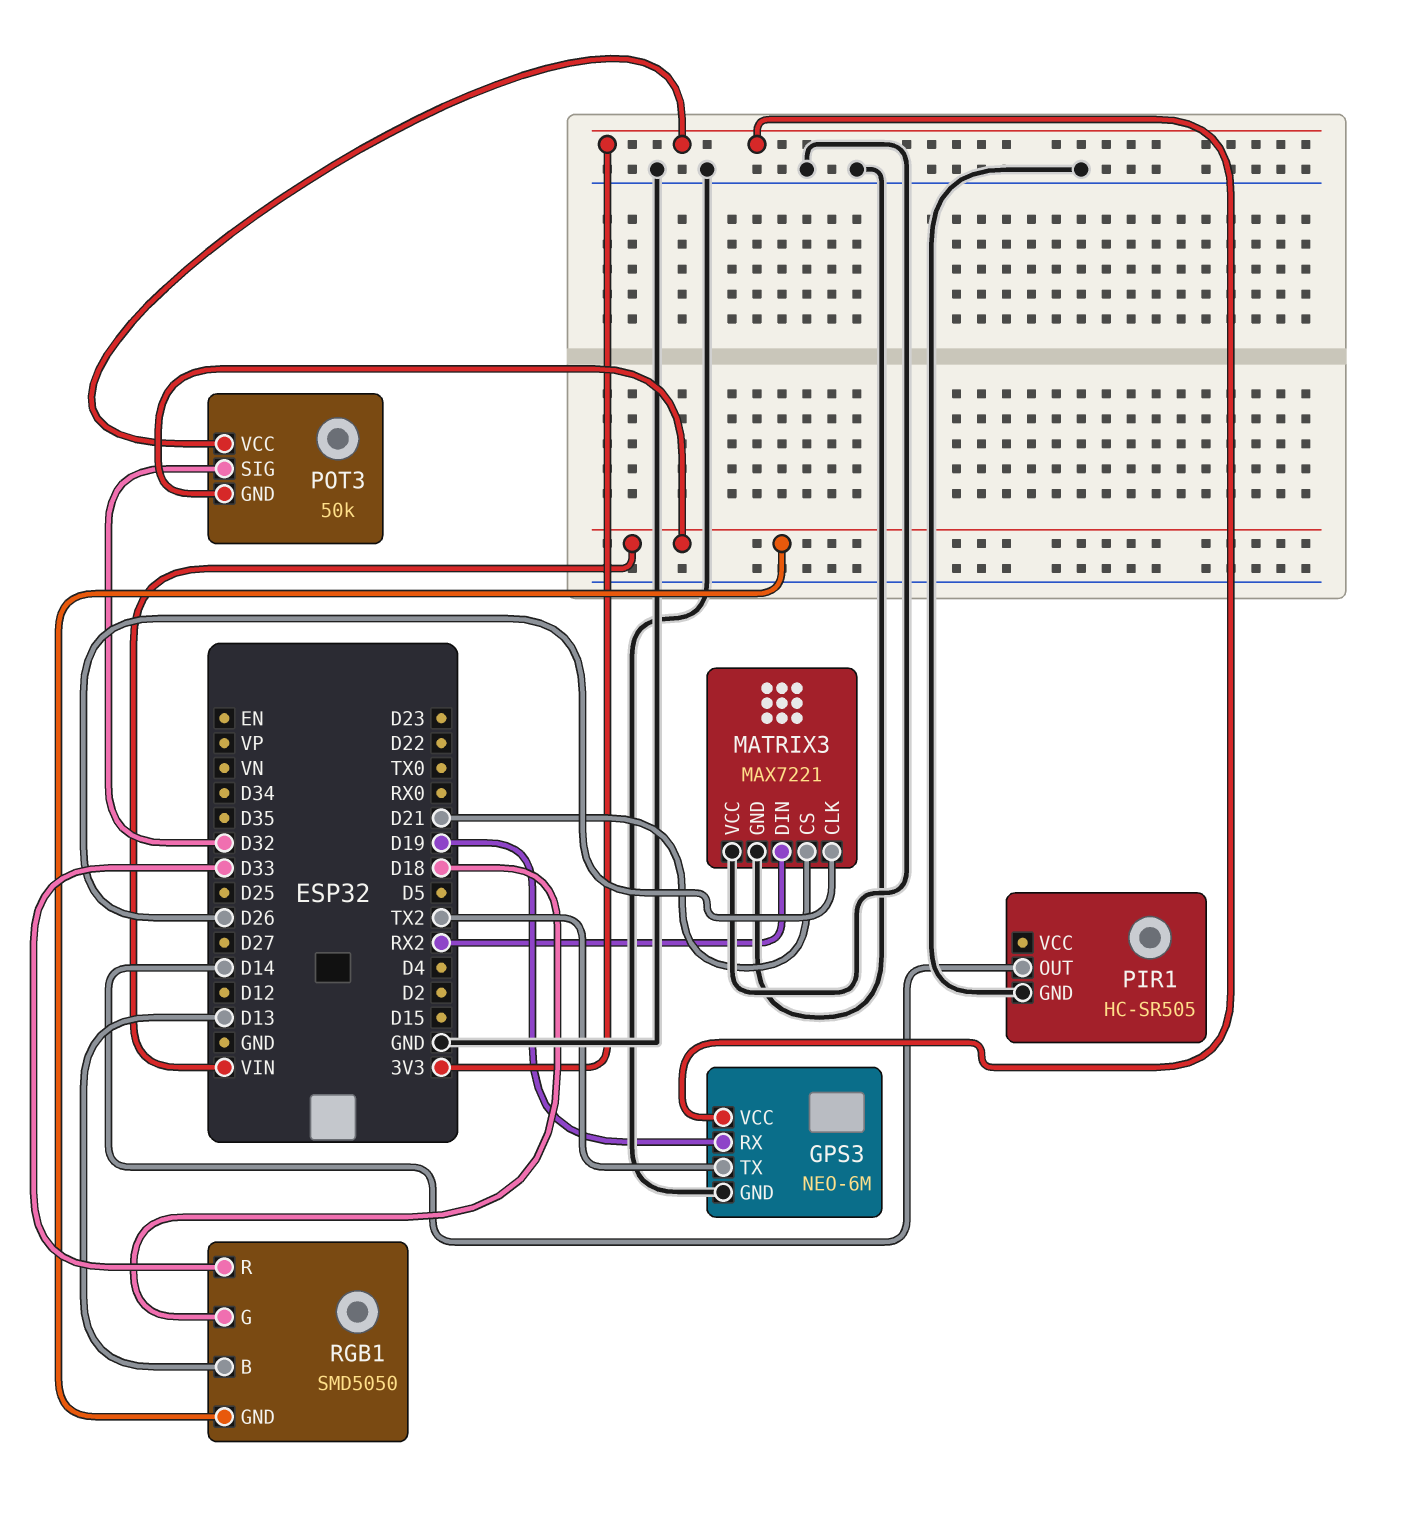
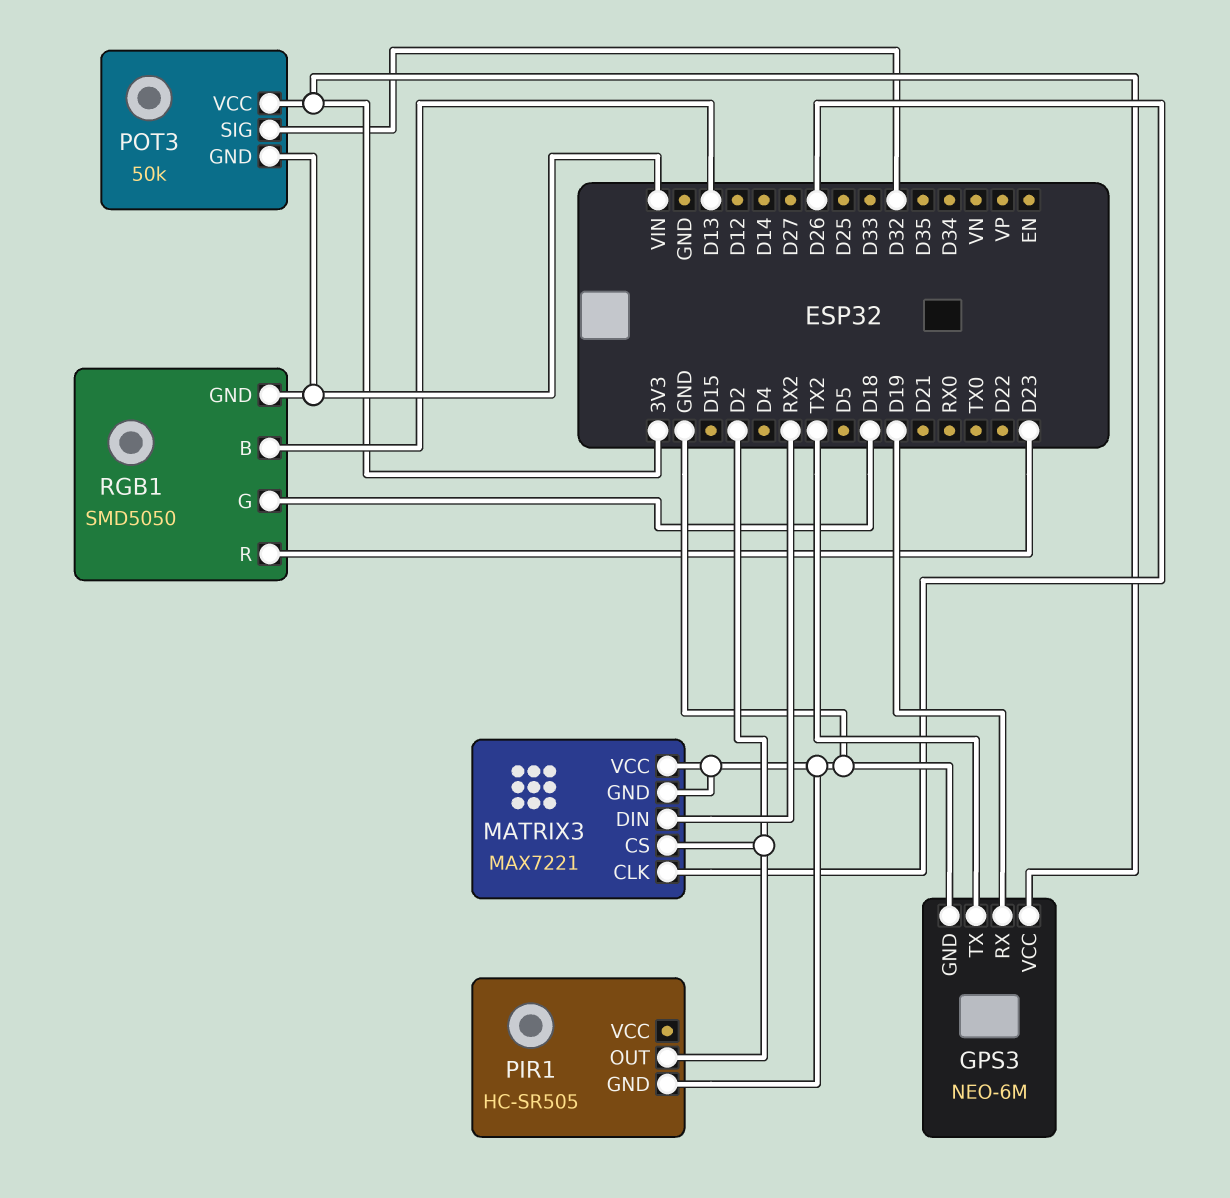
MATRIX3 pin CS: D21 -> D2
PIR1 pin OUT: D14 -> D2
RGB1 pin R: D33 -> D23

